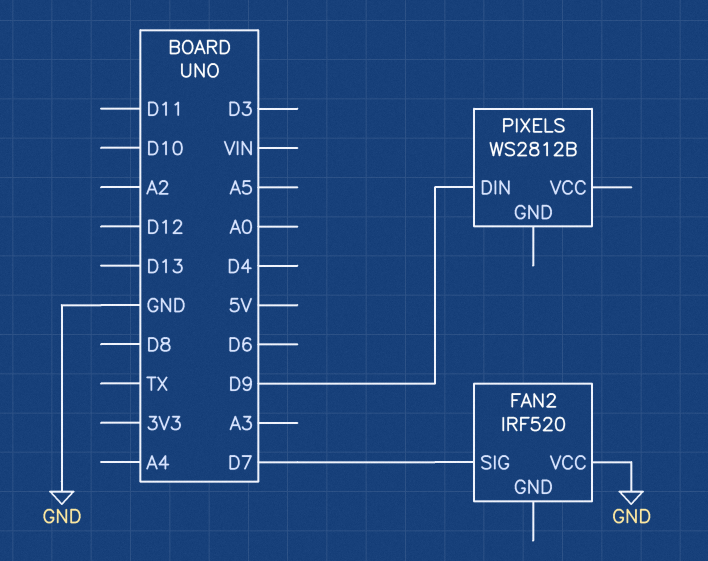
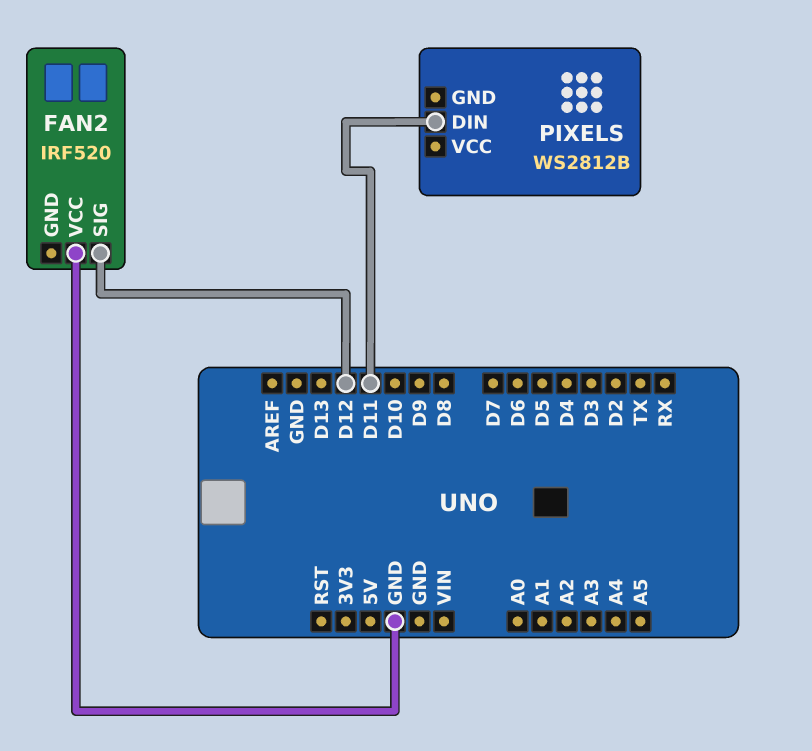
FAN2 pin SIG: D7 -> D12
PIXELS pin DIN: D9 -> D11

